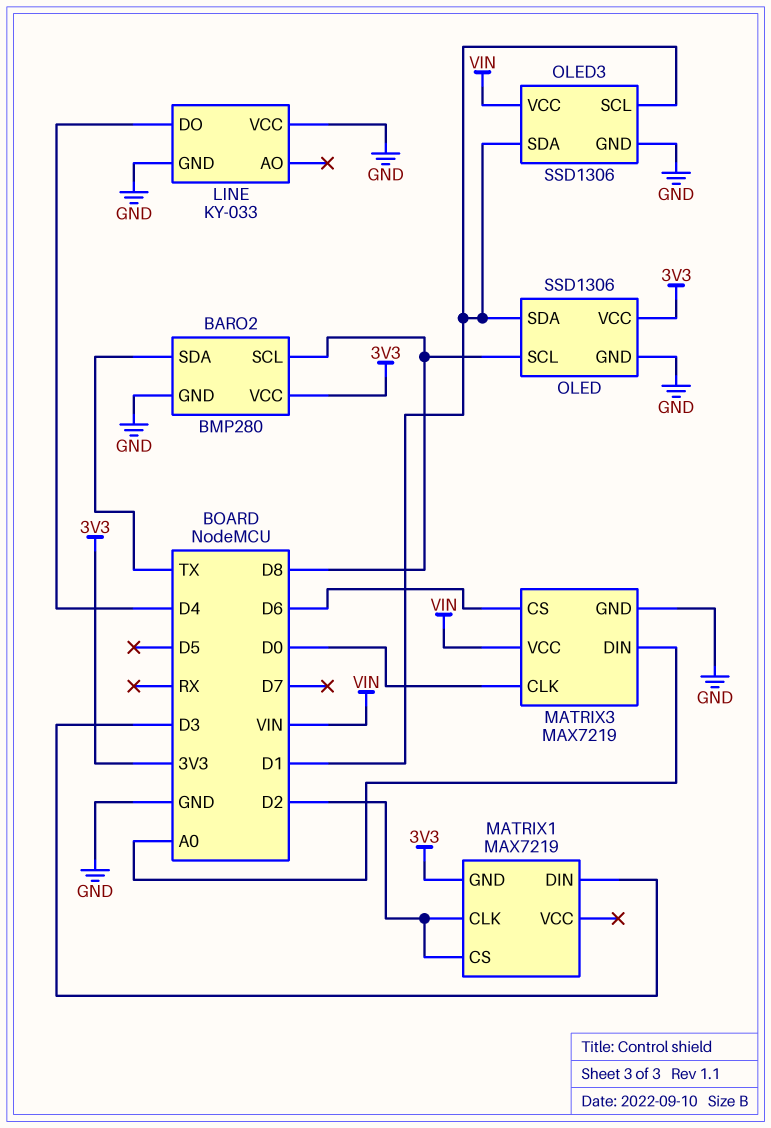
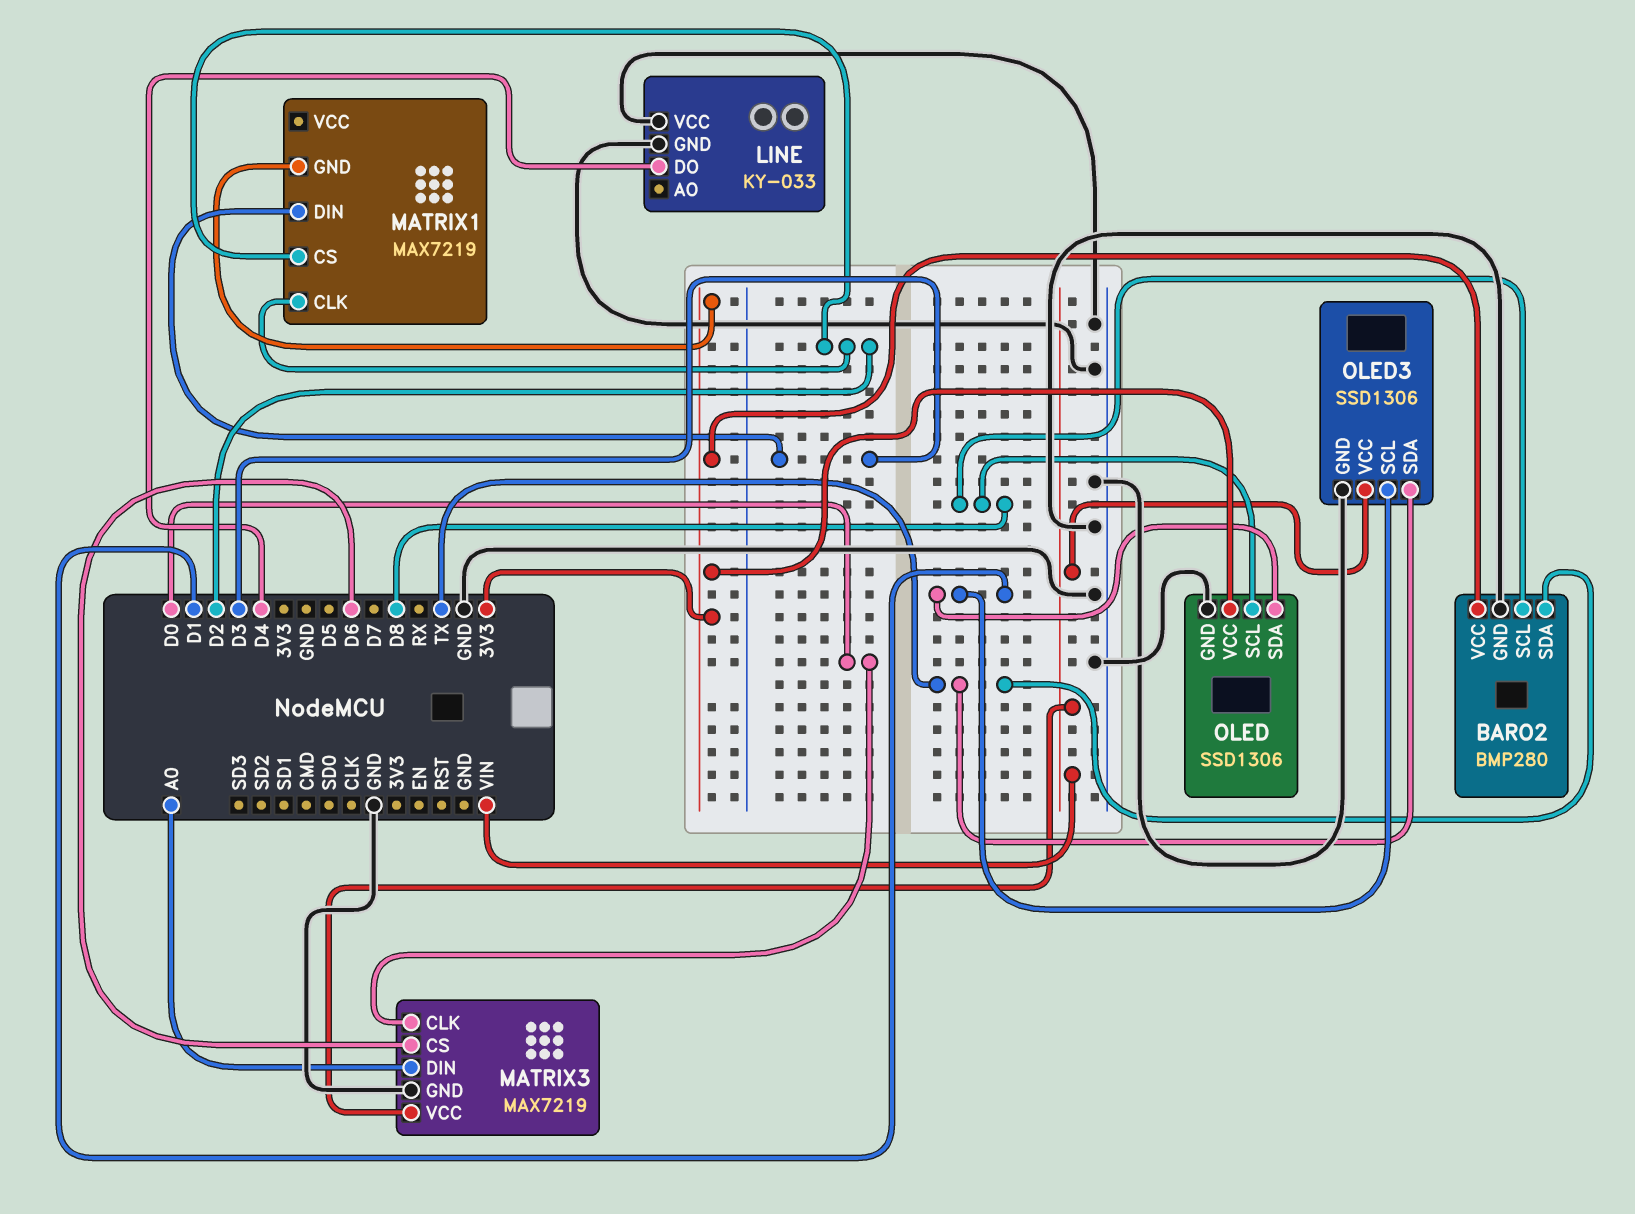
OLED3 pin SDA: D1 -> TX

